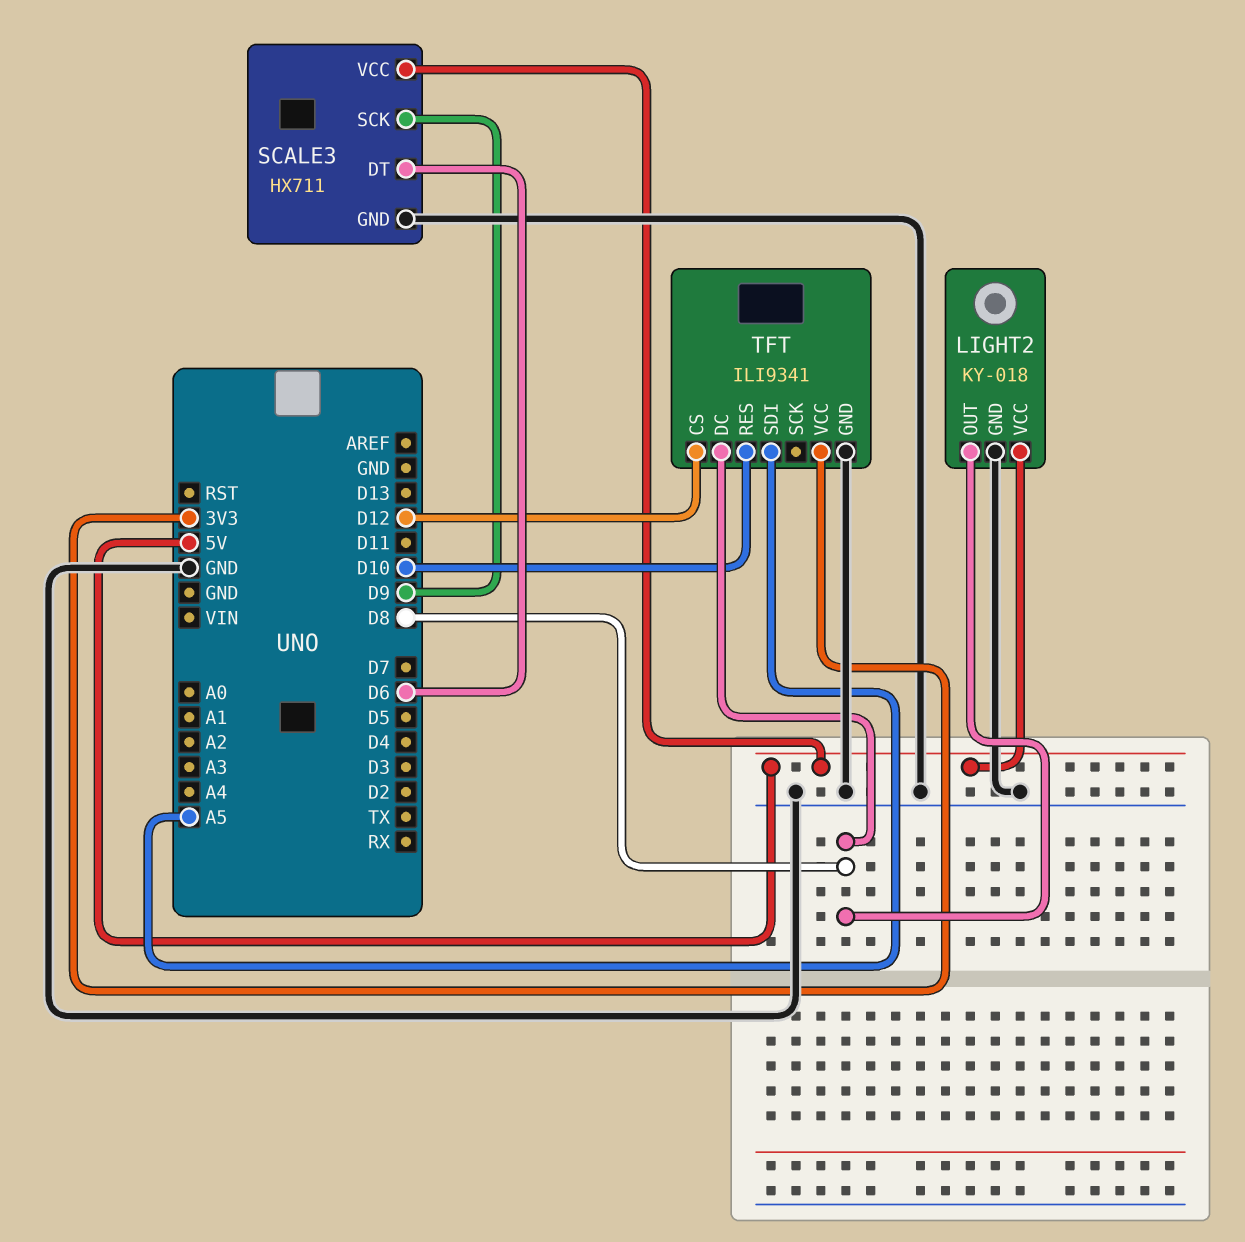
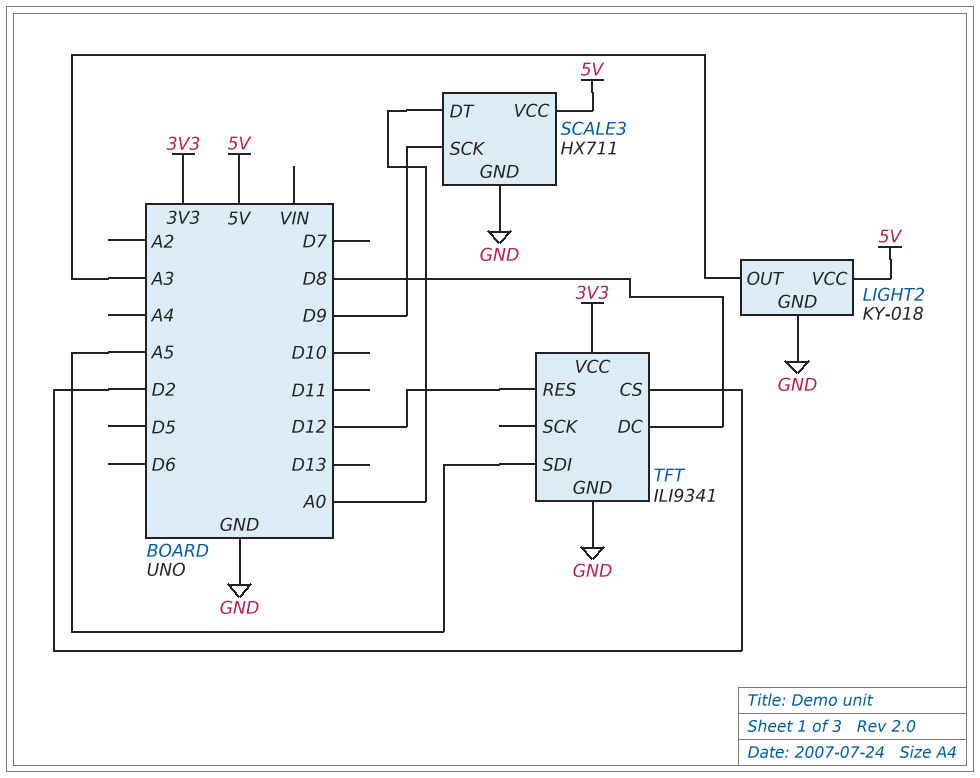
LIGHT2 pin OUT: D8 -> A3
SCALE3 pin DT: D6 -> A0
TFT pin CS: D12 -> D2
TFT pin RES: D10 -> D12

